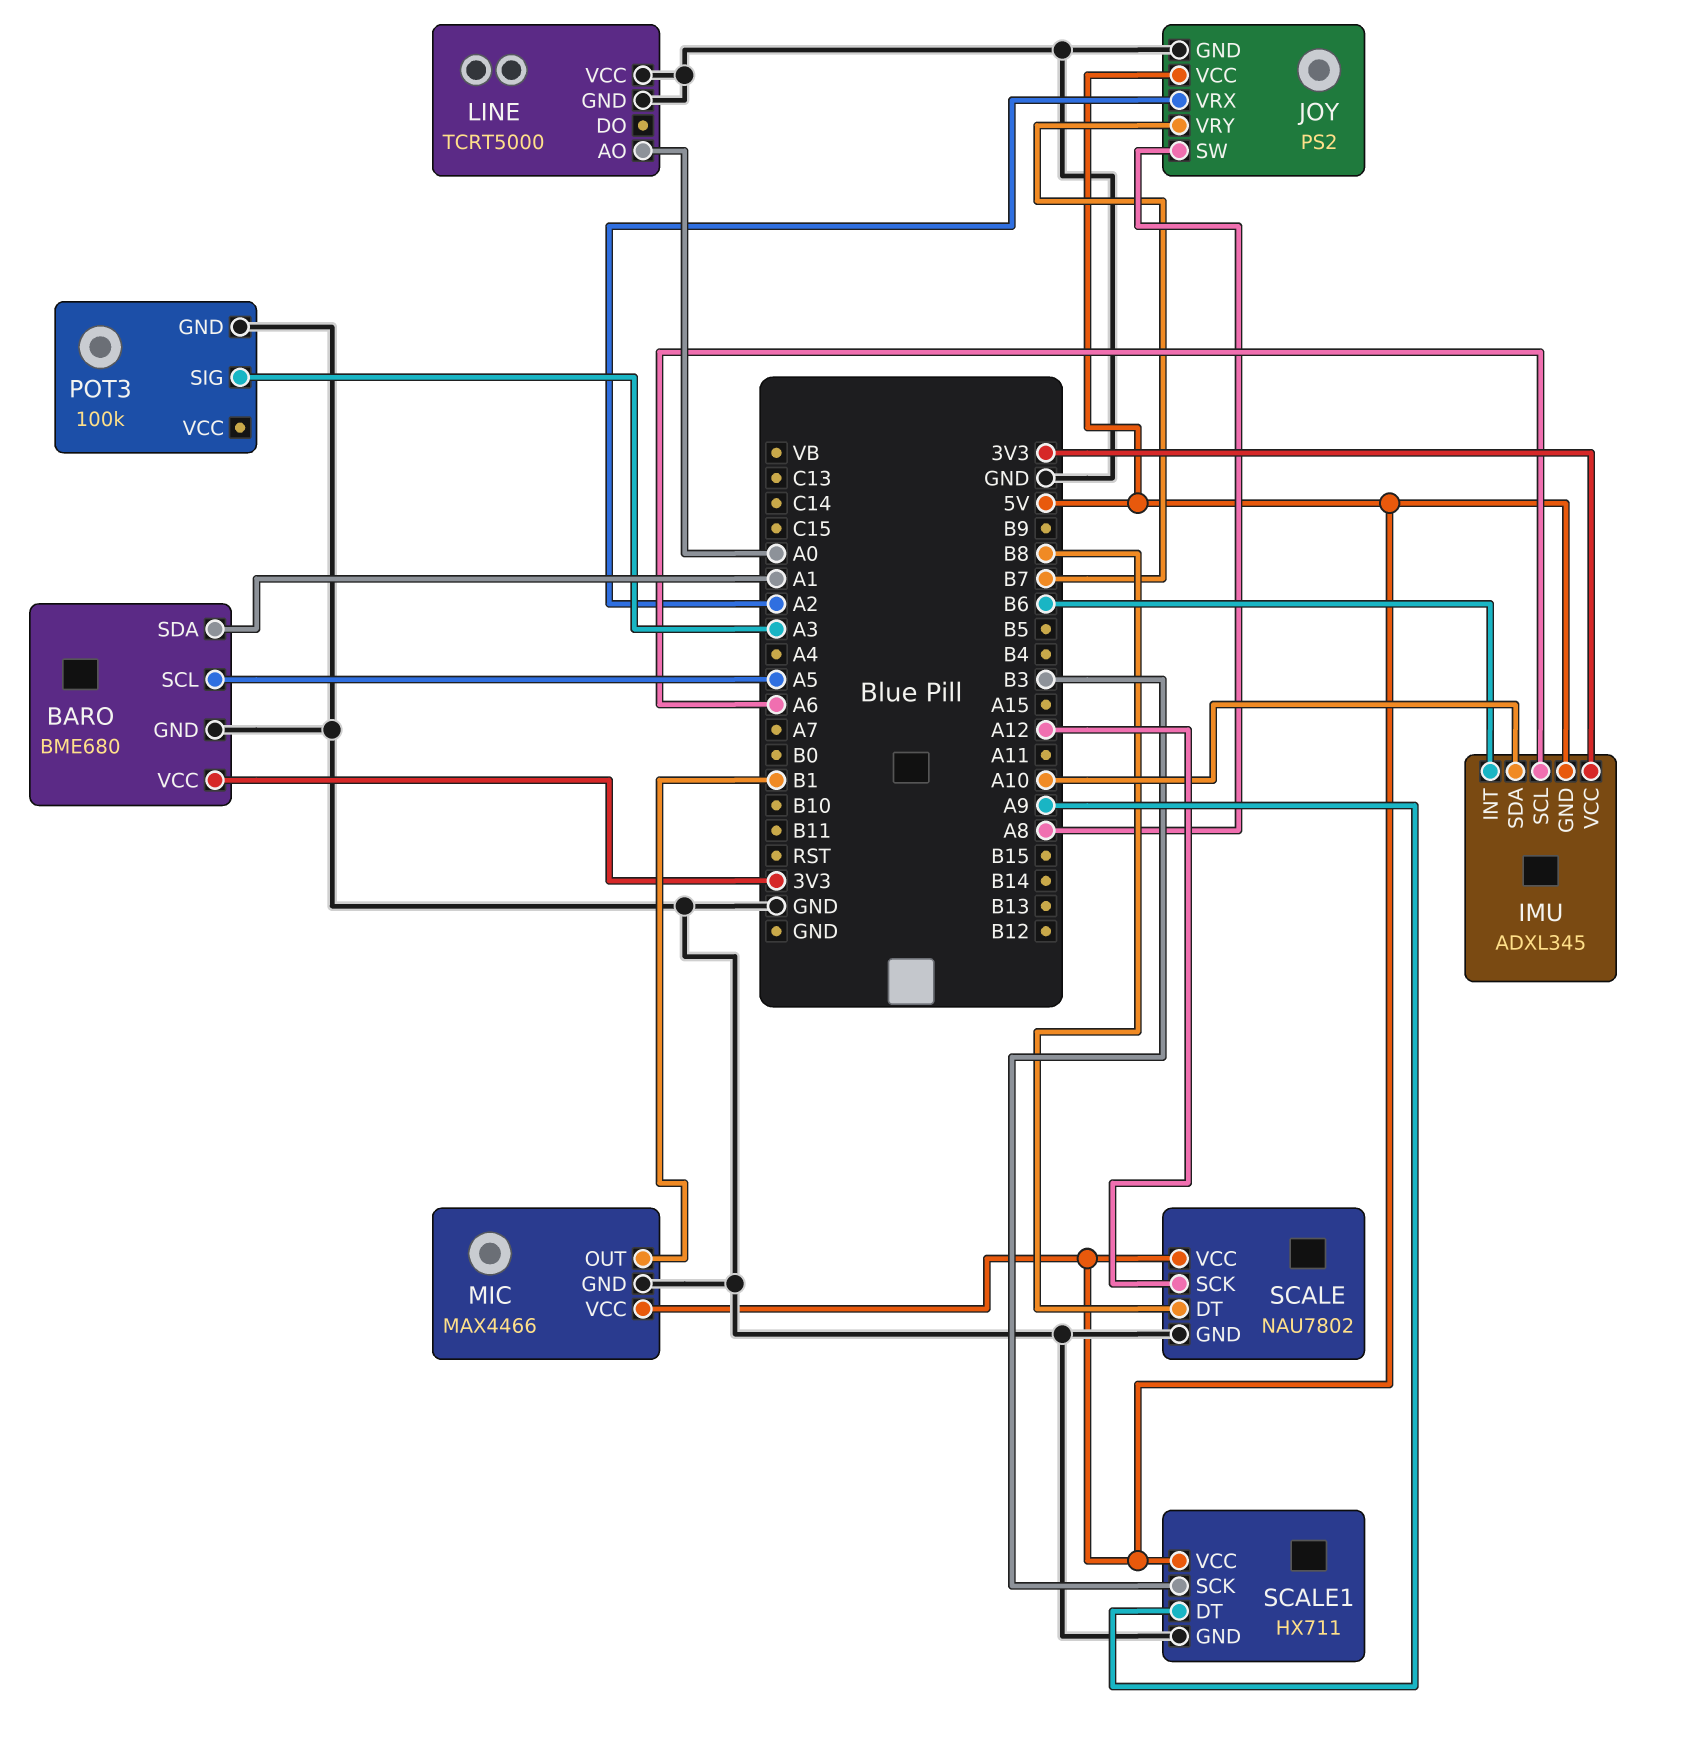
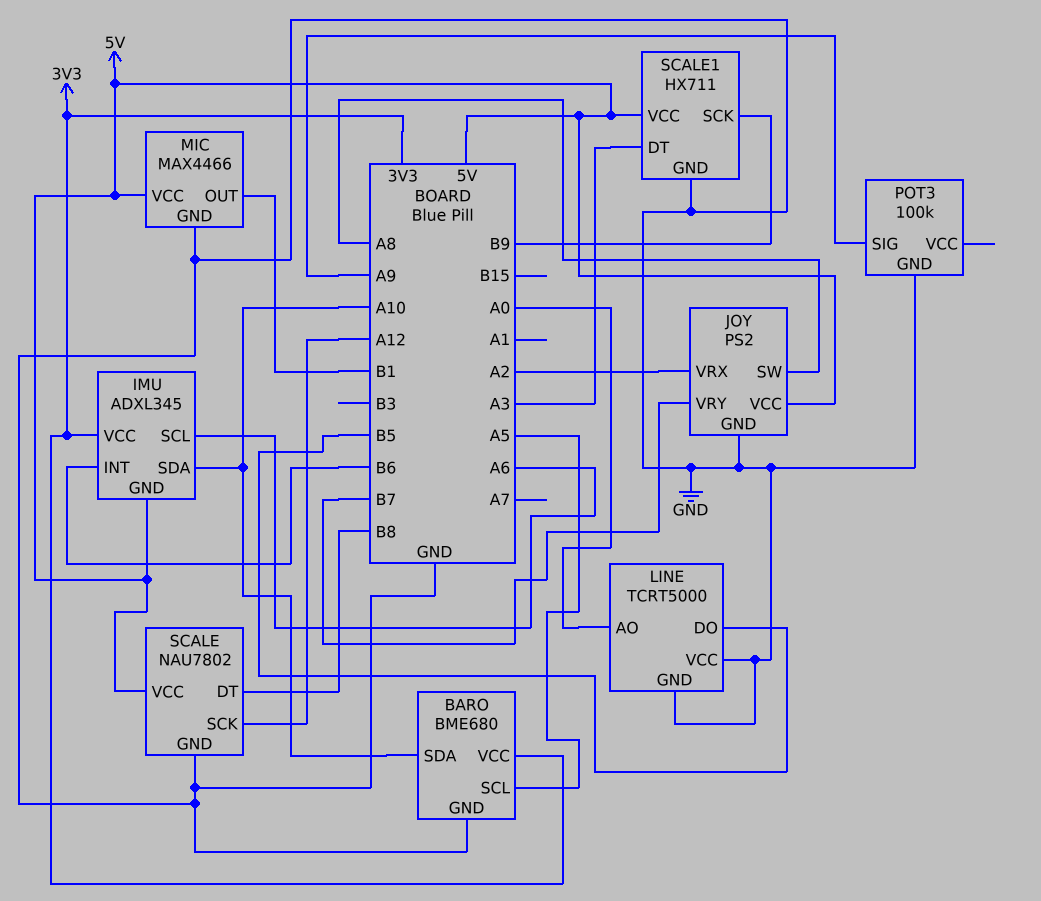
BARO pin SDA: A1 -> A10
LINE pin DO: none -> B5
POT3 pin SIG: A3 -> A9
SCALE1 pin DT: A9 -> A3
SCALE1 pin SCK: B3 -> B9

